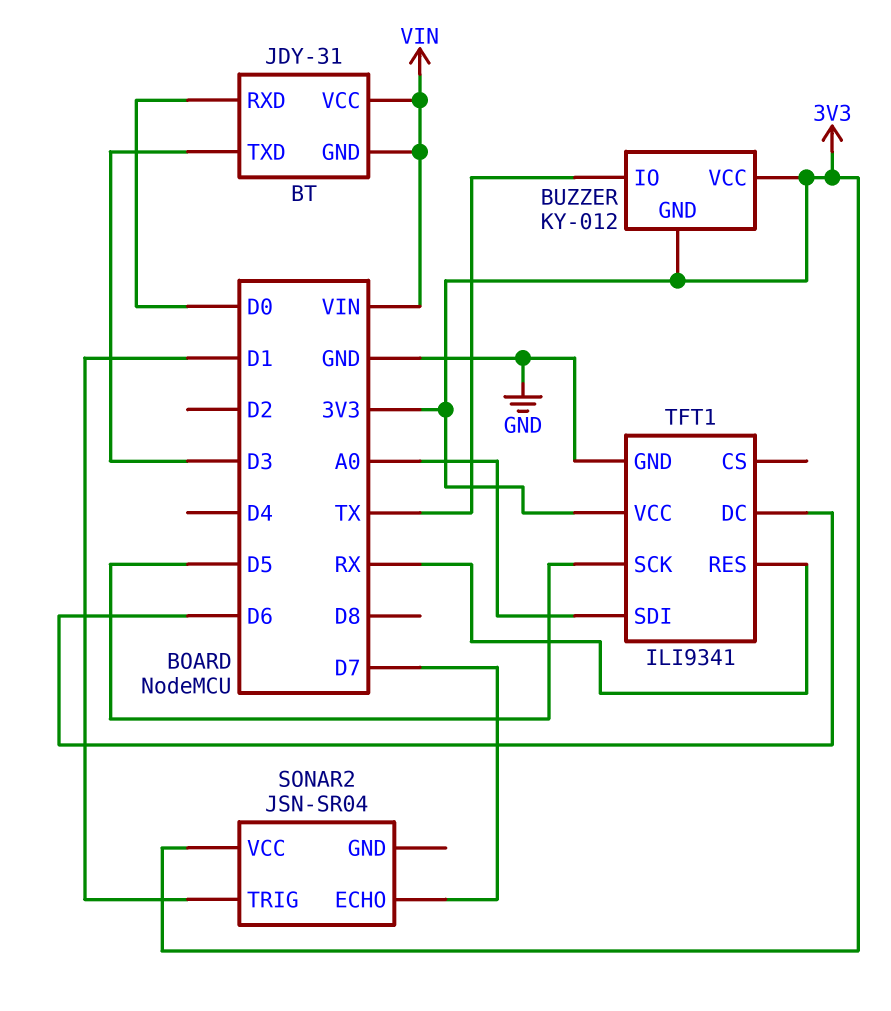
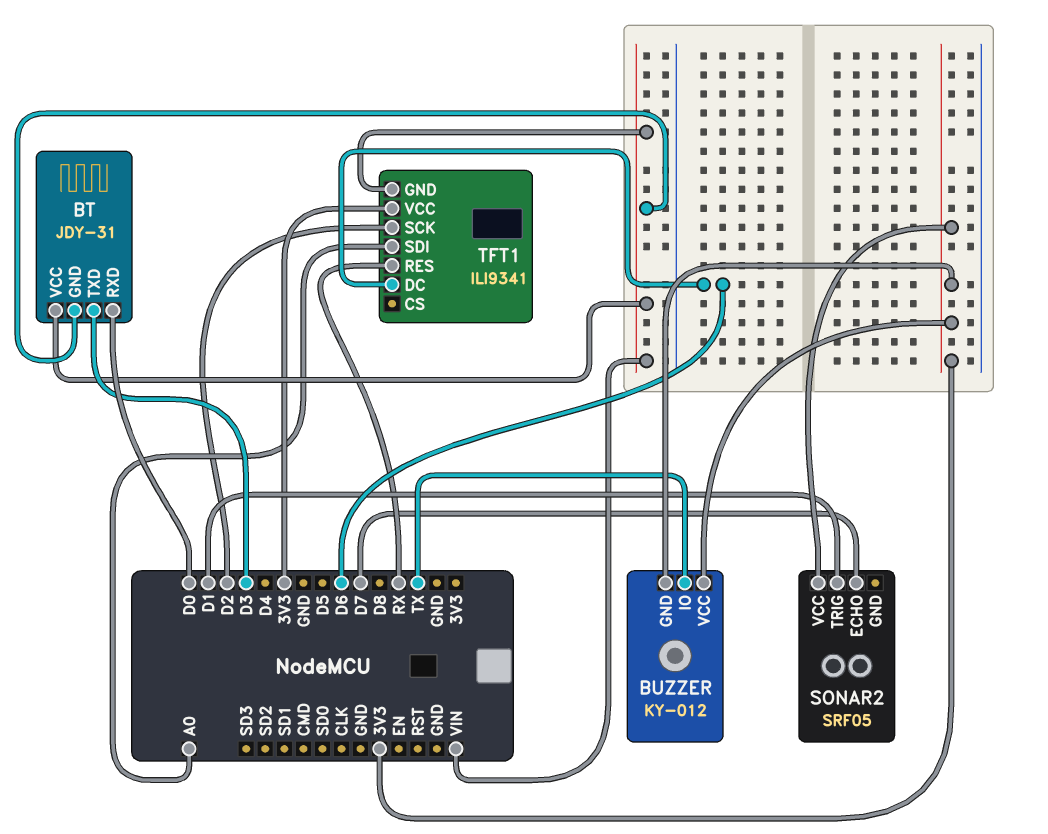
SONAR2: JSN-SR04 -> SRF05
TFT1 pin GND: GND -> VIN
TFT1 pin SCK: D5 -> D2

